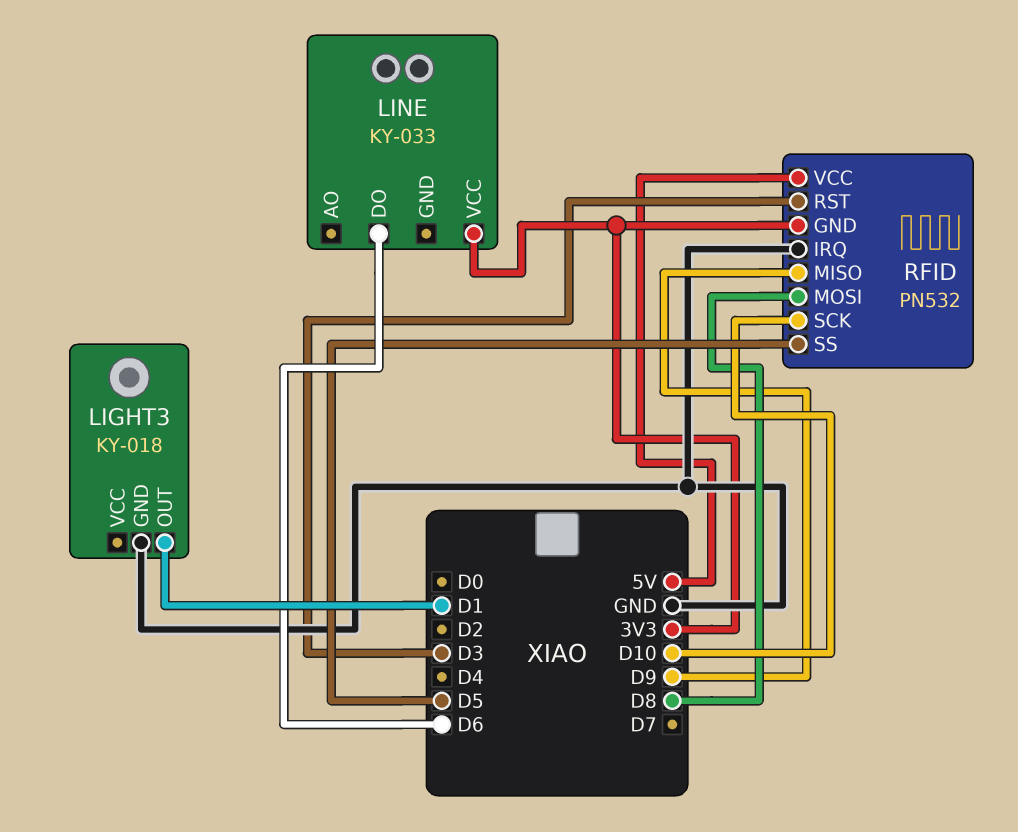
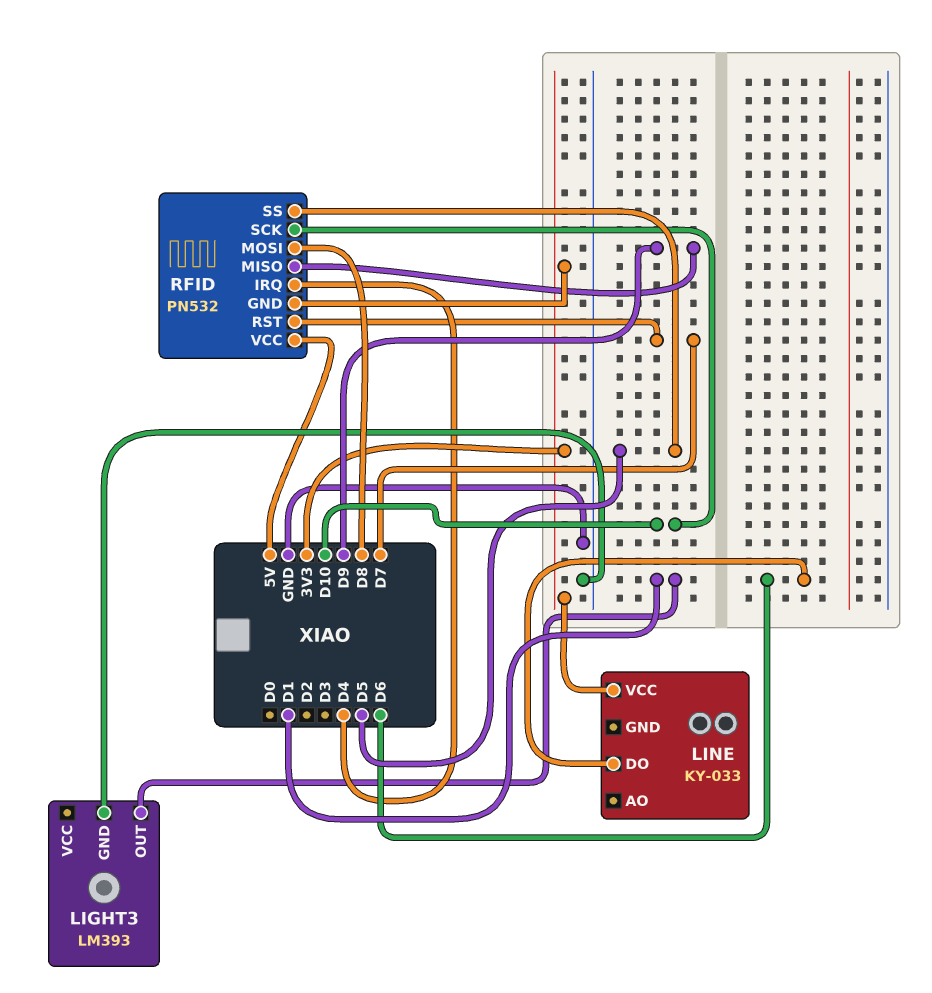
LIGHT3: KY-018 -> LM393
RFID pin IRQ: GND -> D4
RFID pin RST: D3 -> D7

